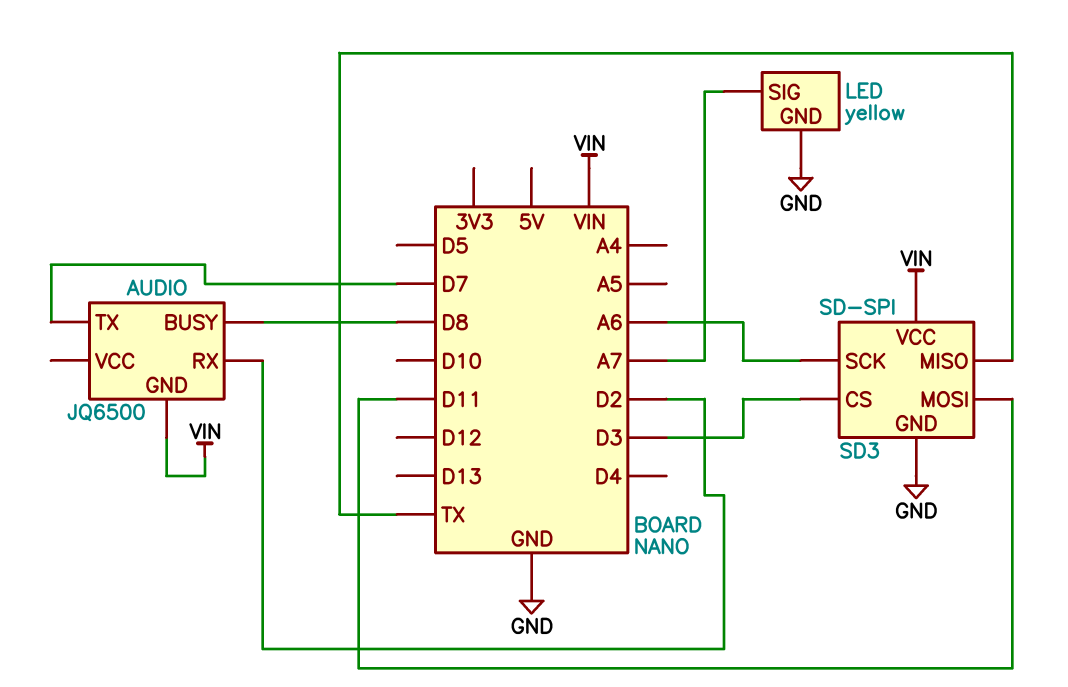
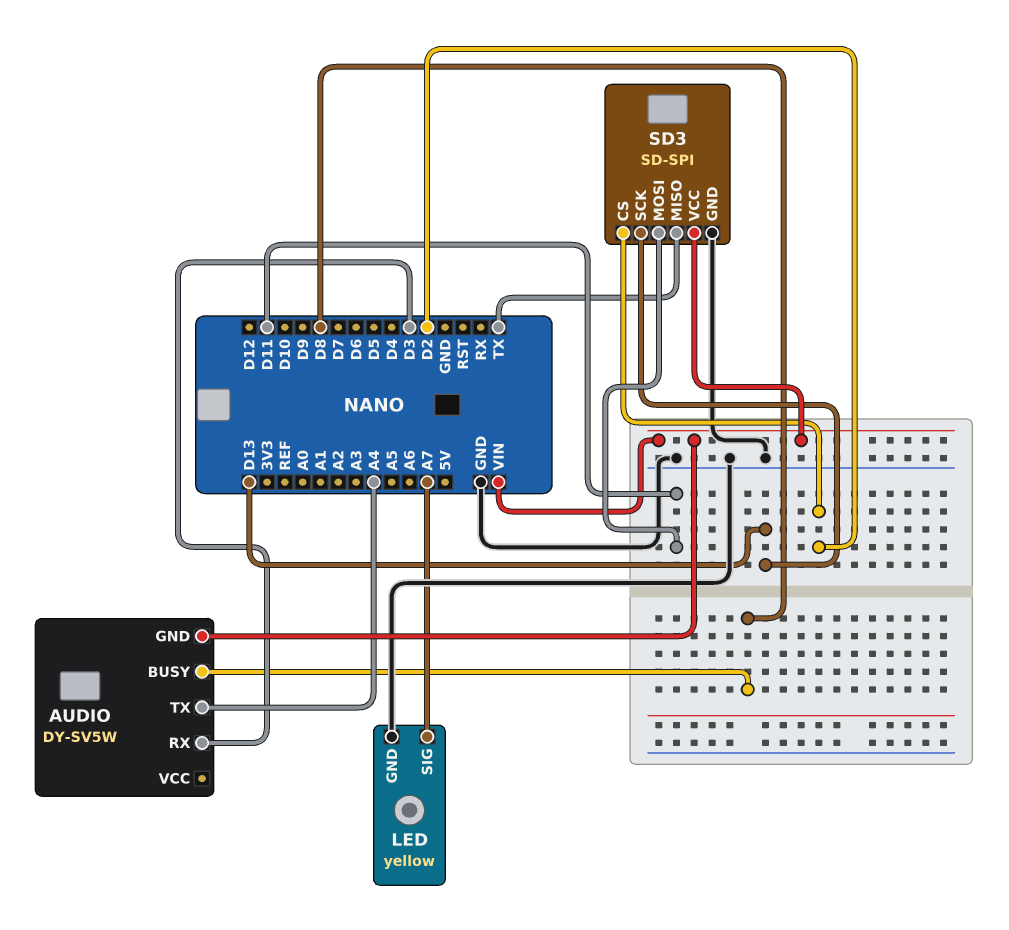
AUDIO: JQ6500 -> DY-SV5W
AUDIO pin RX: D2 -> D3
AUDIO pin TX: D7 -> A4
SD3 pin CS: D3 -> D2
SD3 pin SCK: A6 -> D13

